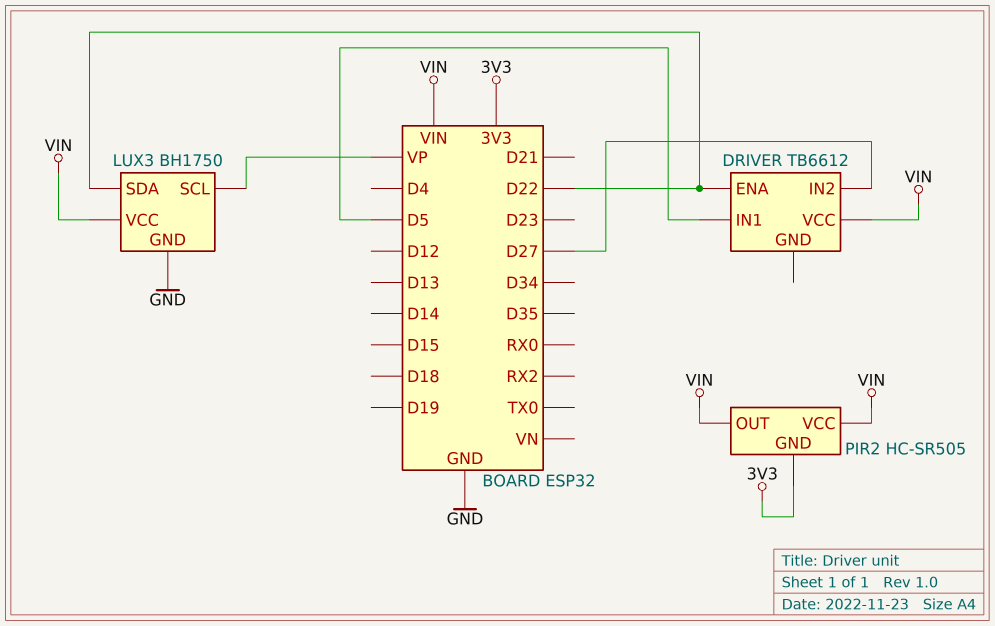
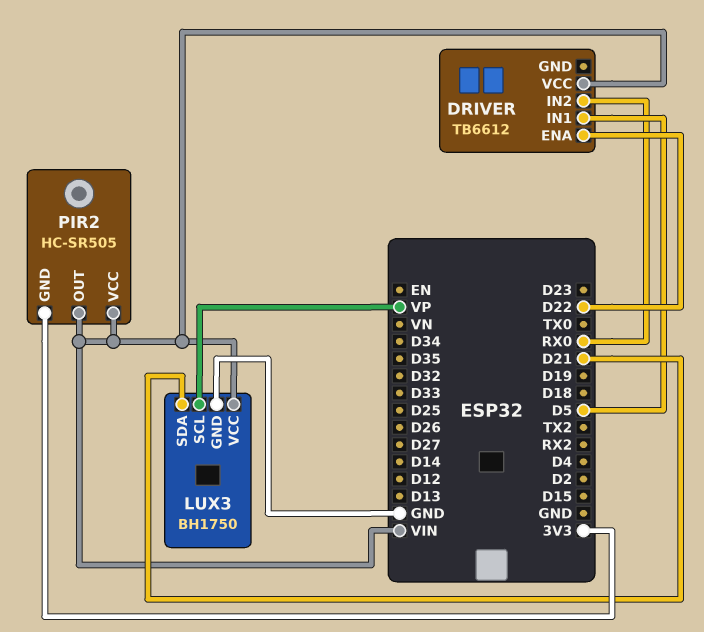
DRIVER pin IN2: D27 -> RX0
LUX3 pin SDA: D22 -> D21

